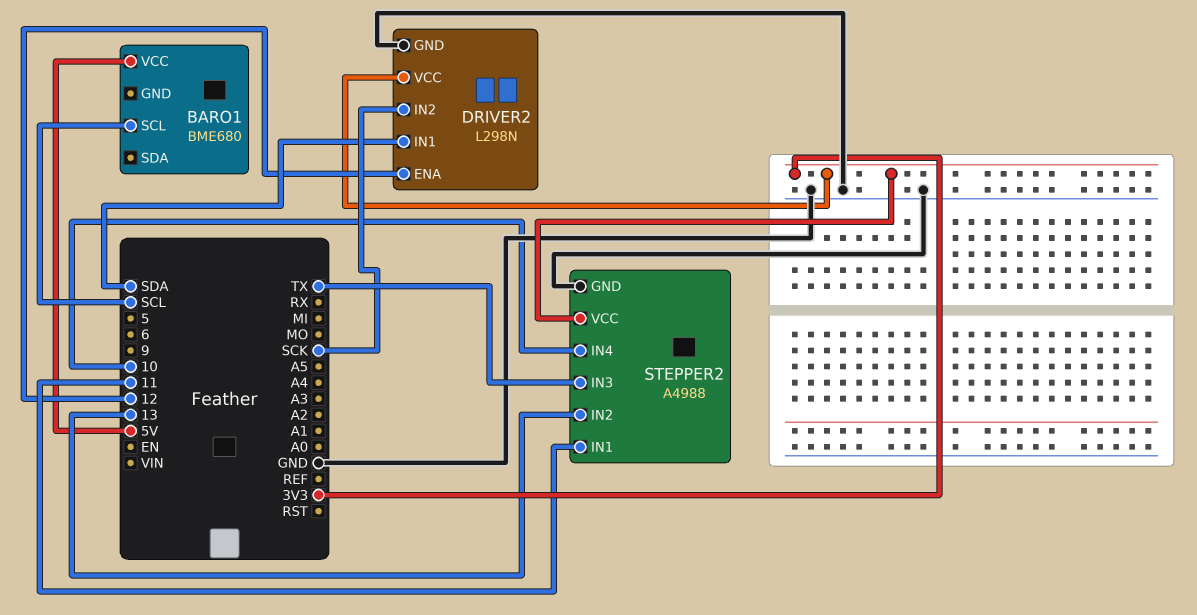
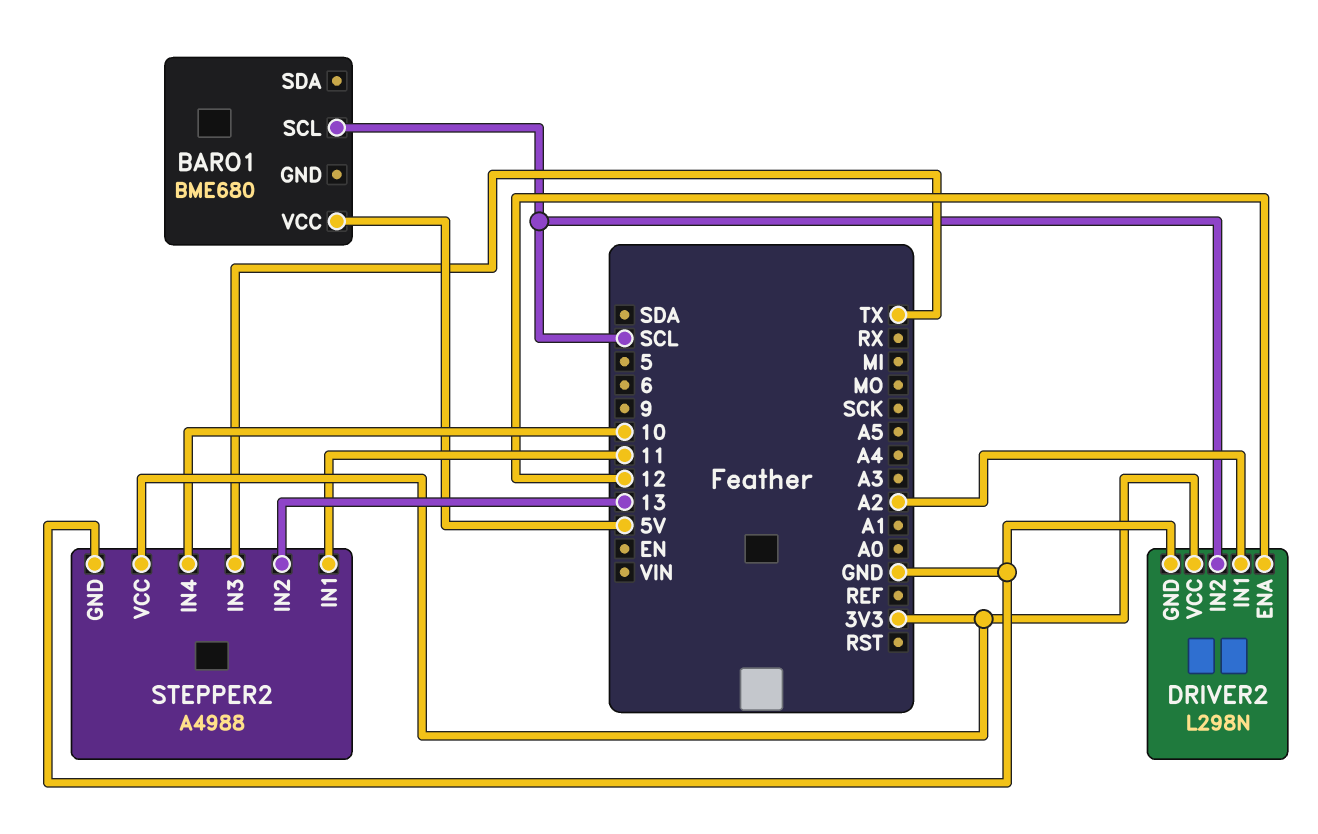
DRIVER2 pin IN1: SDA -> A2
DRIVER2 pin IN2: SCK -> SCL

